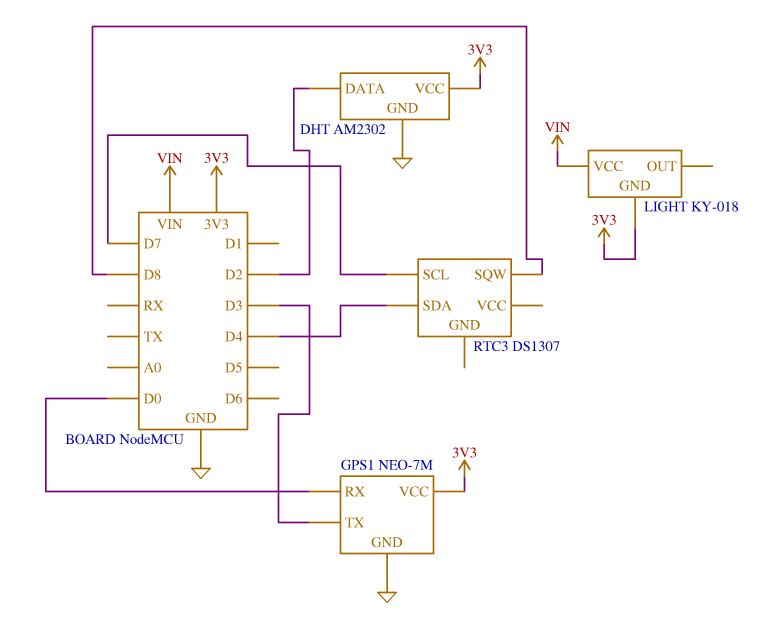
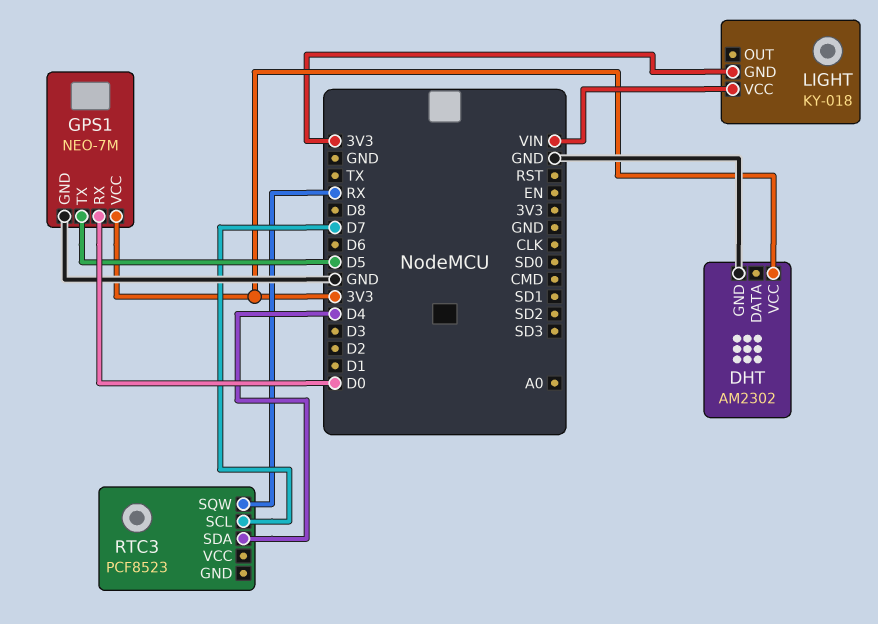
DHT pin DATA: D2 -> none
GPS1 pin TX: D3 -> D5
RTC3: DS1307 -> PCF8523
RTC3 pin SQW: D8 -> RX

